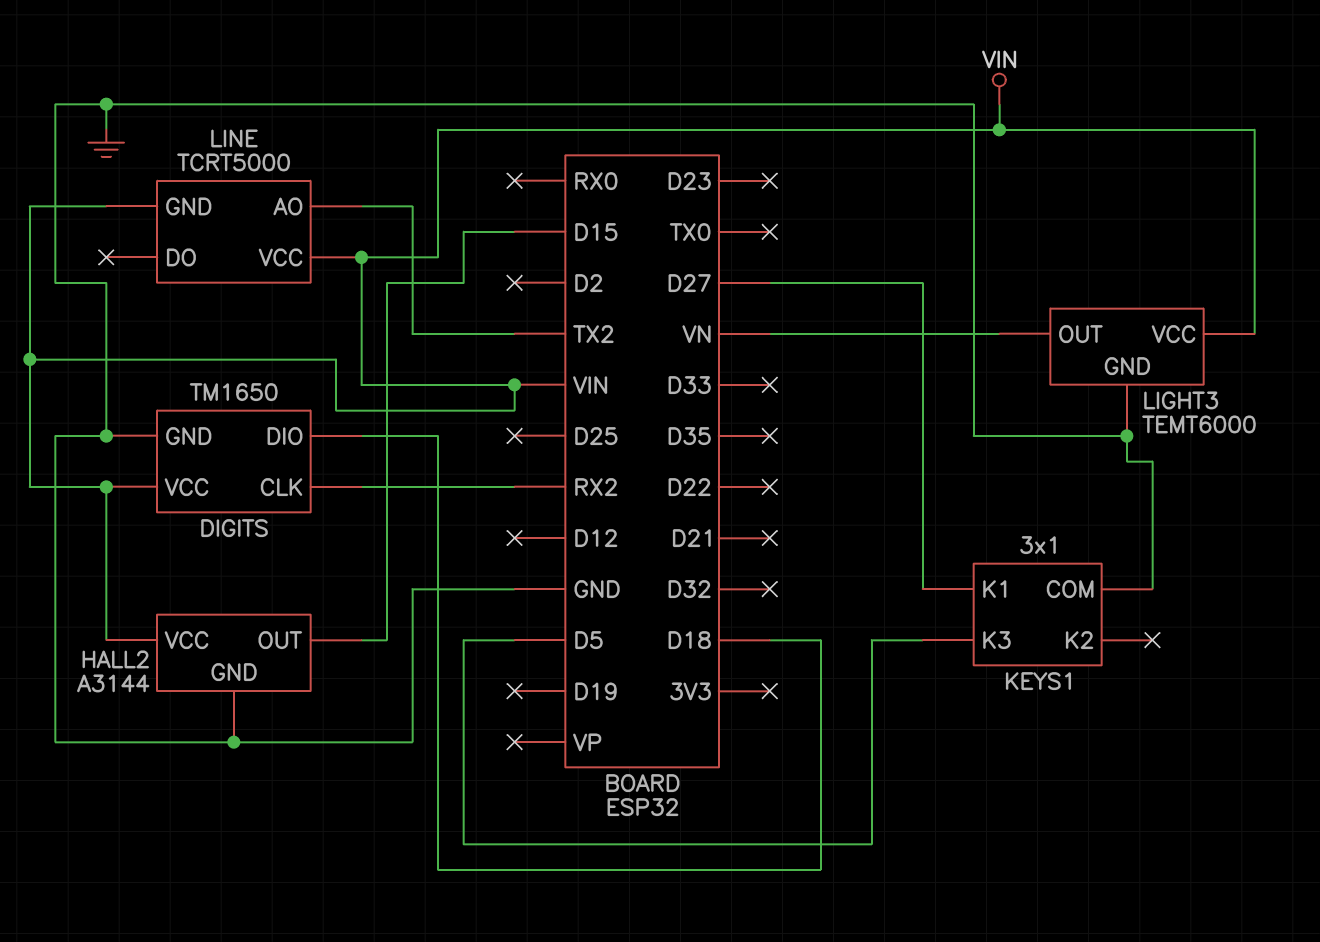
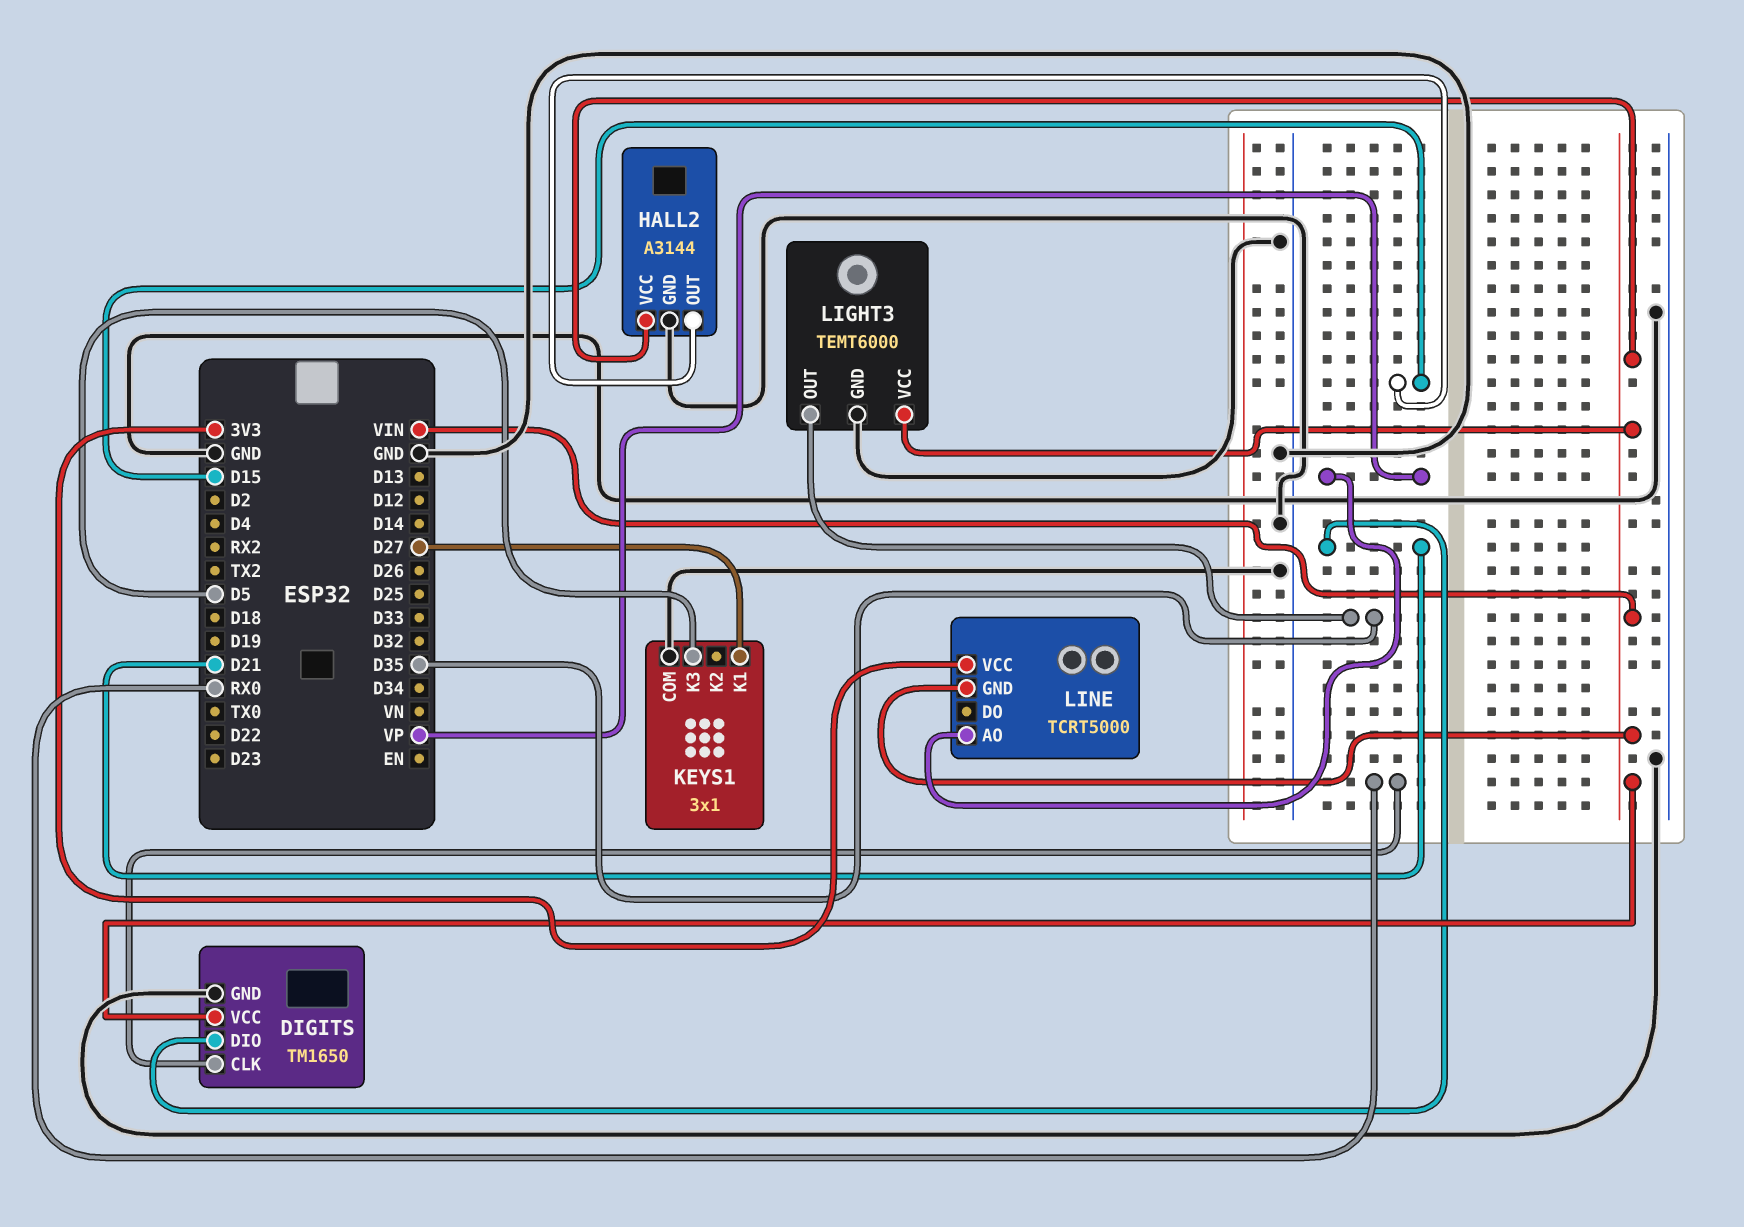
DIGITS pin CLK: RX2 -> RX0
DIGITS pin DIO: D18 -> D21
LIGHT3 pin OUT: VN -> D35
LINE pin AO: TX2 -> VP
LINE pin VCC: VIN -> 3V3

